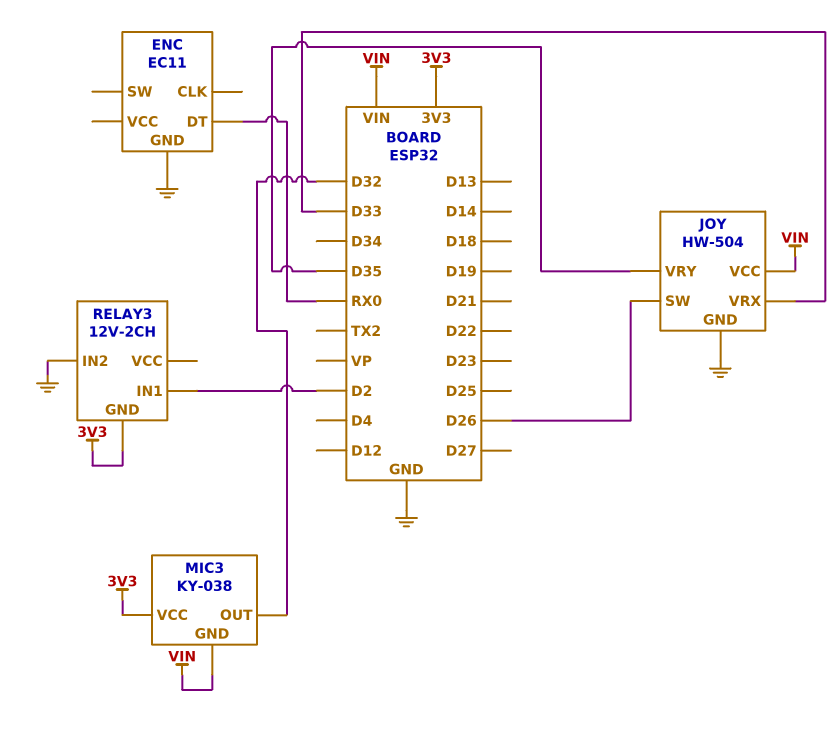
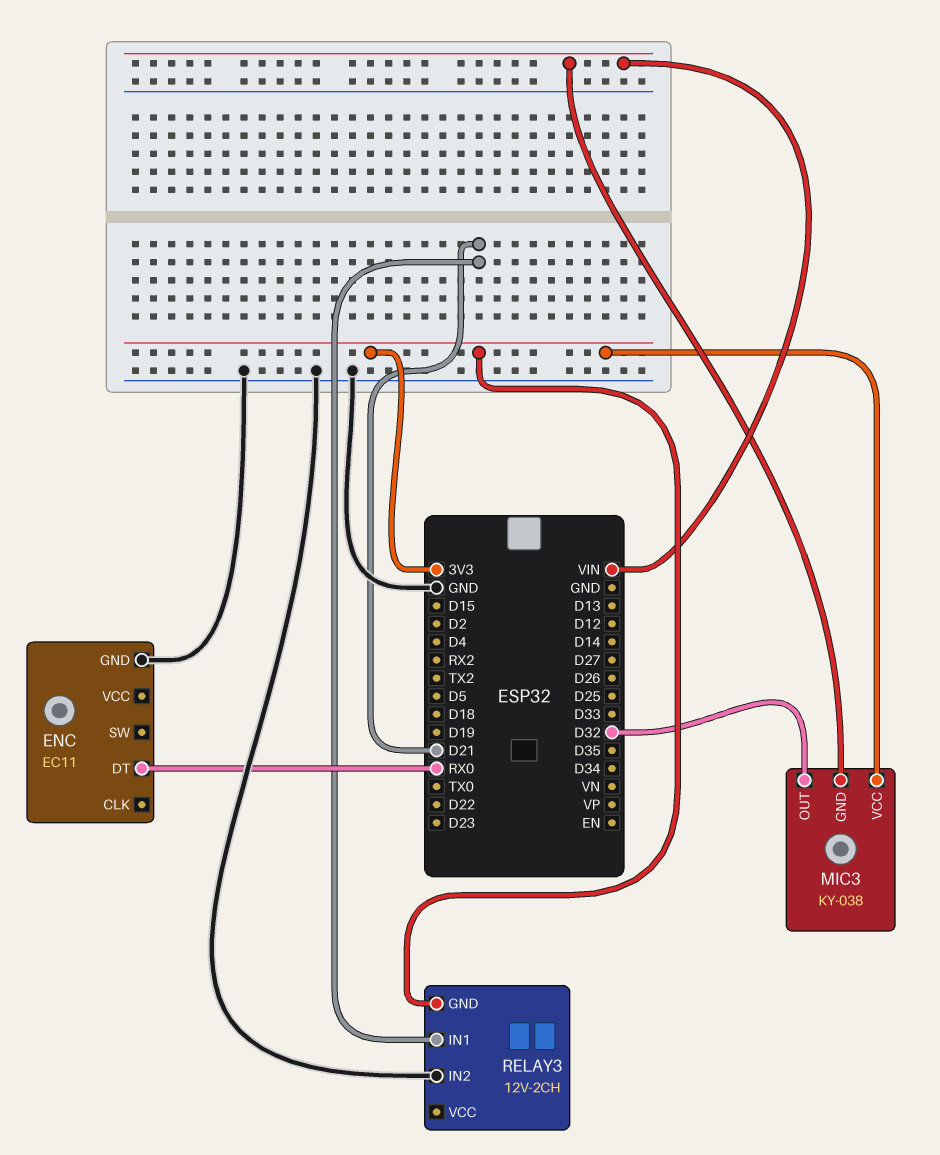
JOY: HW-504 -> none
JOY pin GND: GND -> none
JOY pin SW: D26 -> none
JOY pin VCC: VIN -> none
JOY pin VRX: D33 -> none
JOY pin VRY: D35 -> none
RELAY3 pin IN1: D2 -> D21

